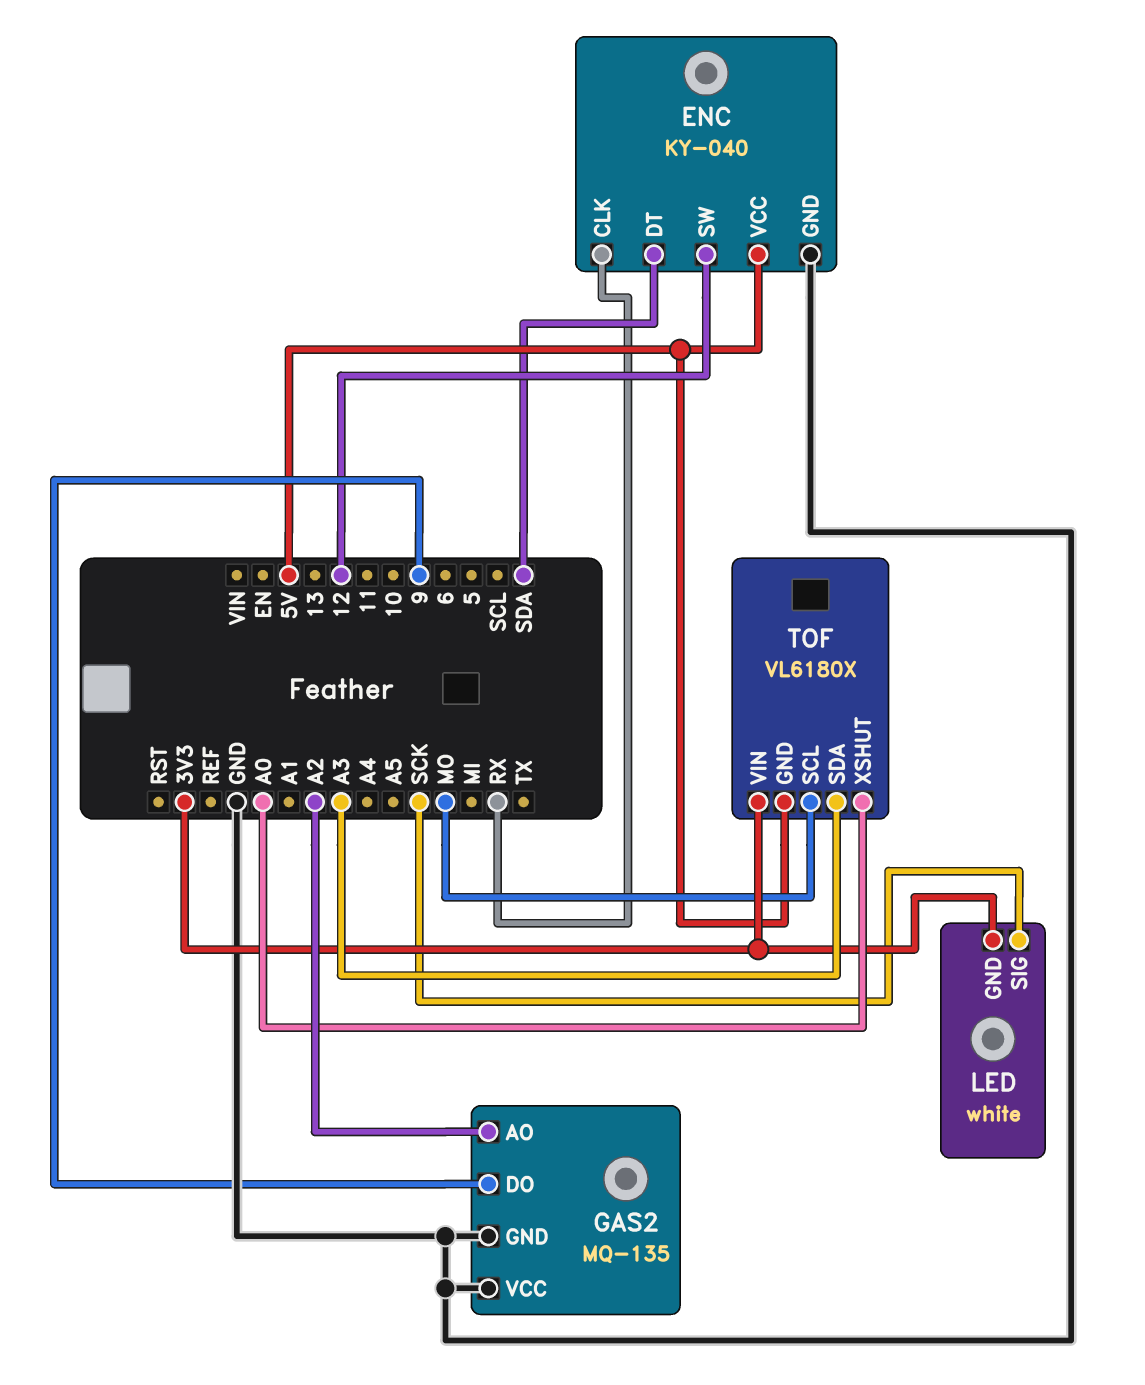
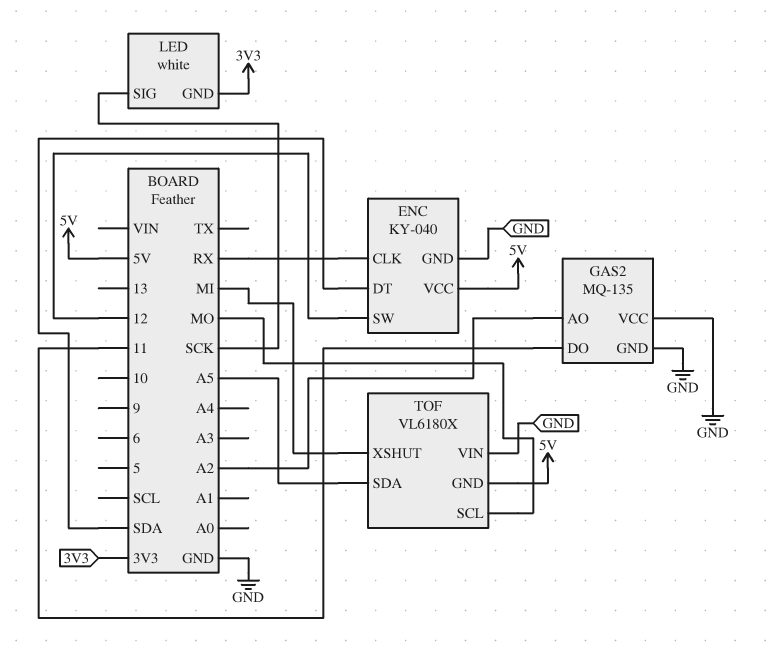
GAS2 pin DO: 9 -> 11
TOF pin SDA: A3 -> A5
TOF pin VIN: 3V3 -> GND
TOF pin XSHUT: A0 -> MI

